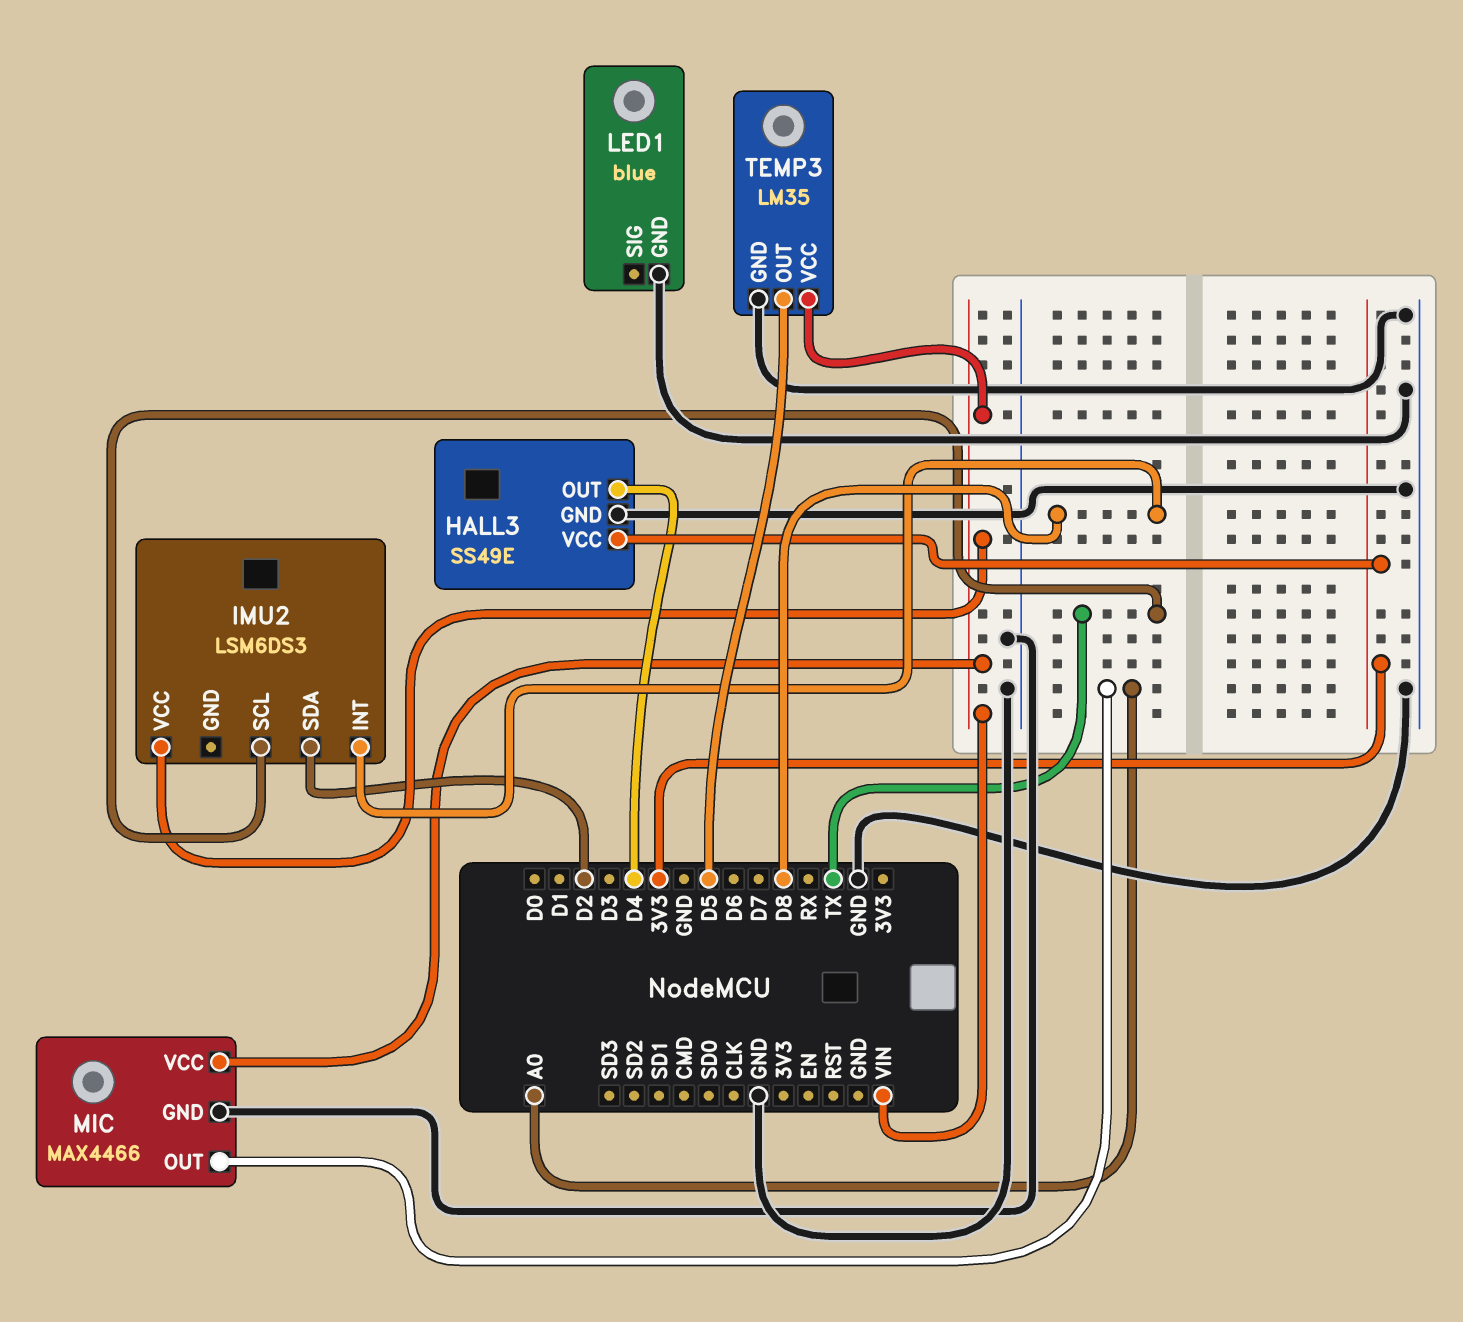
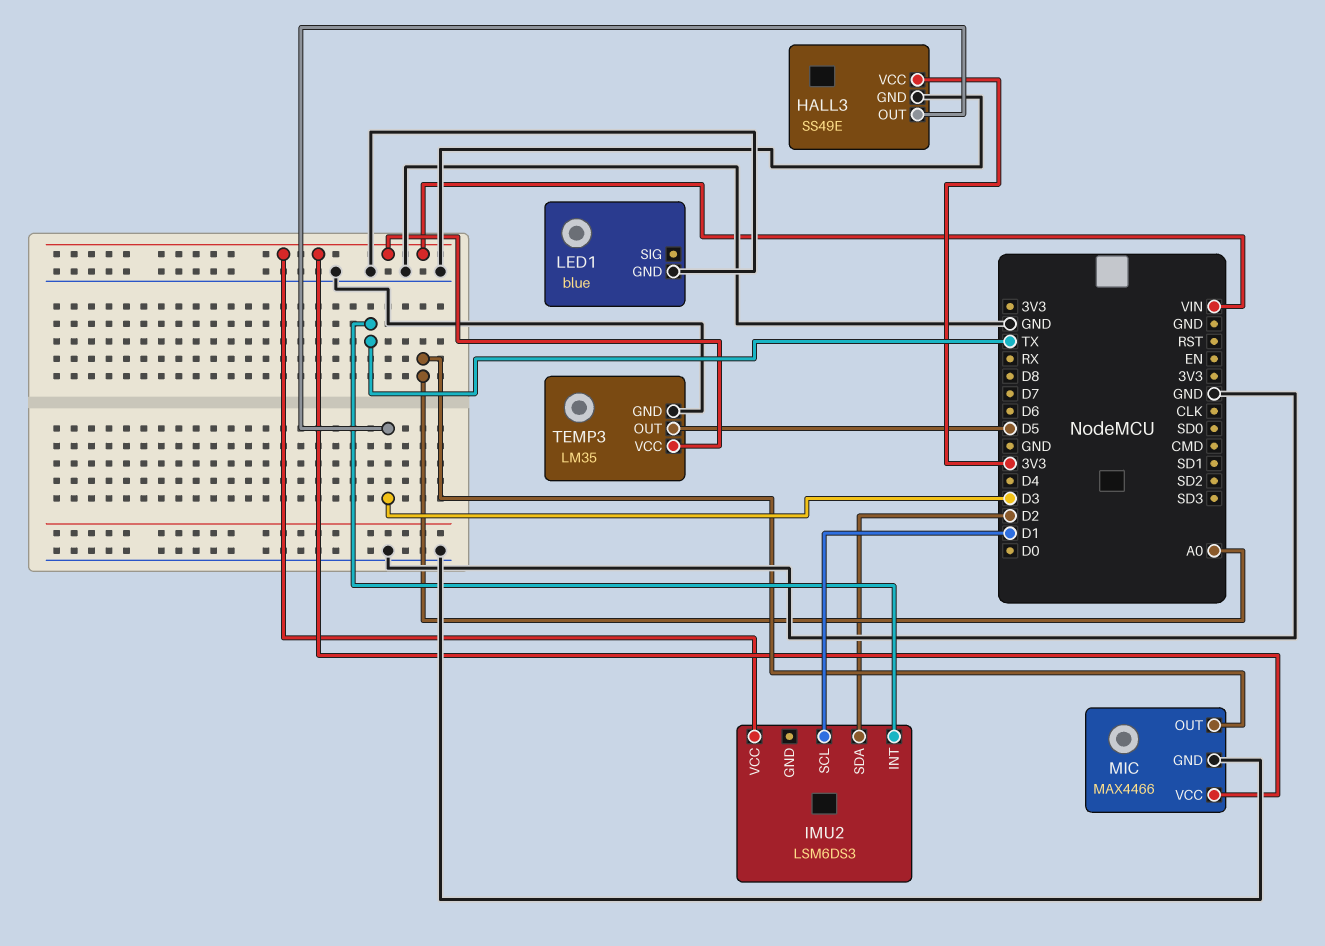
HALL3 pin OUT: D4 -> D3
IMU2 pin INT: D8 -> TX
IMU2 pin SCL: TX -> D1

